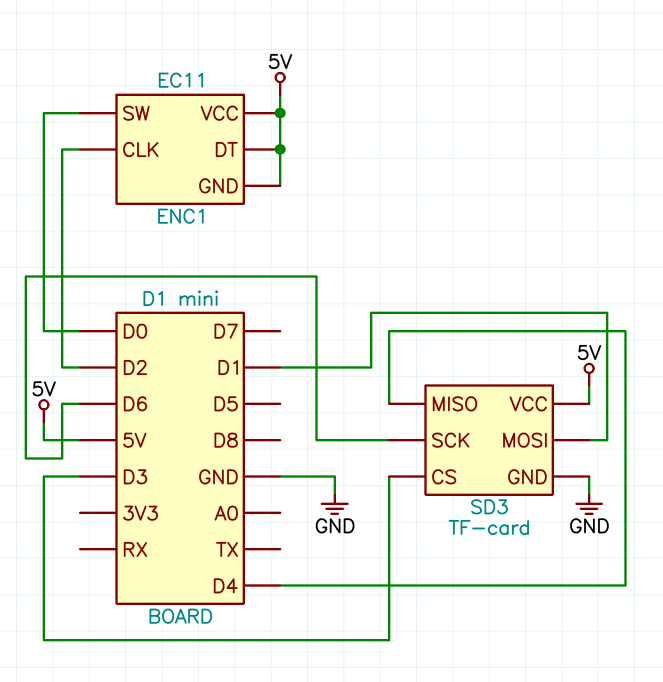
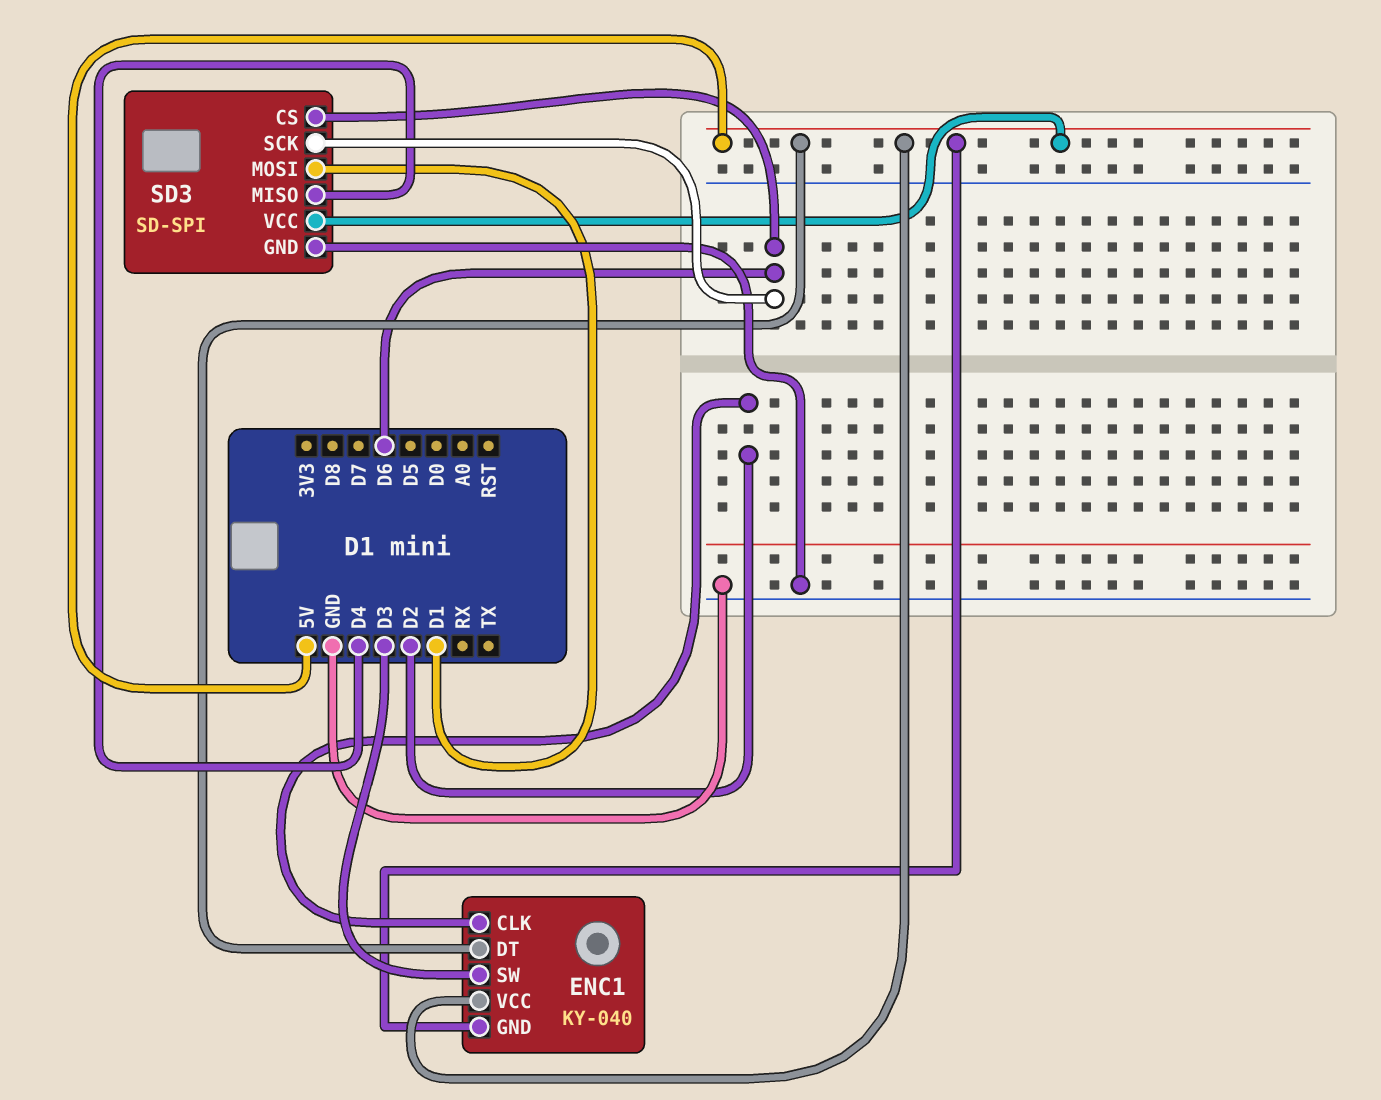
ENC1: EC11 -> KY-040
ENC1 pin SW: D0 -> D3
SD3: TF-card -> SD-SPI
SD3 pin CS: D3 -> D6

